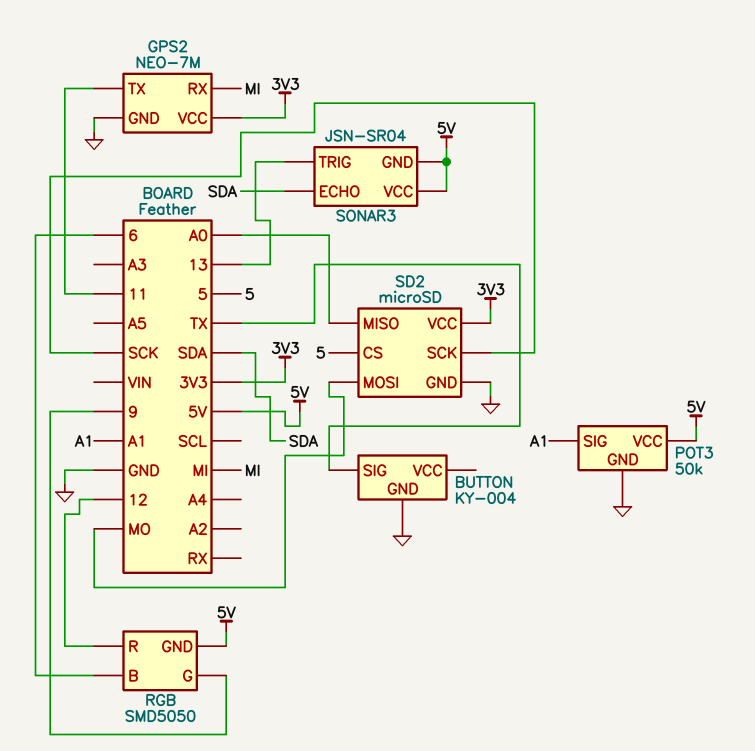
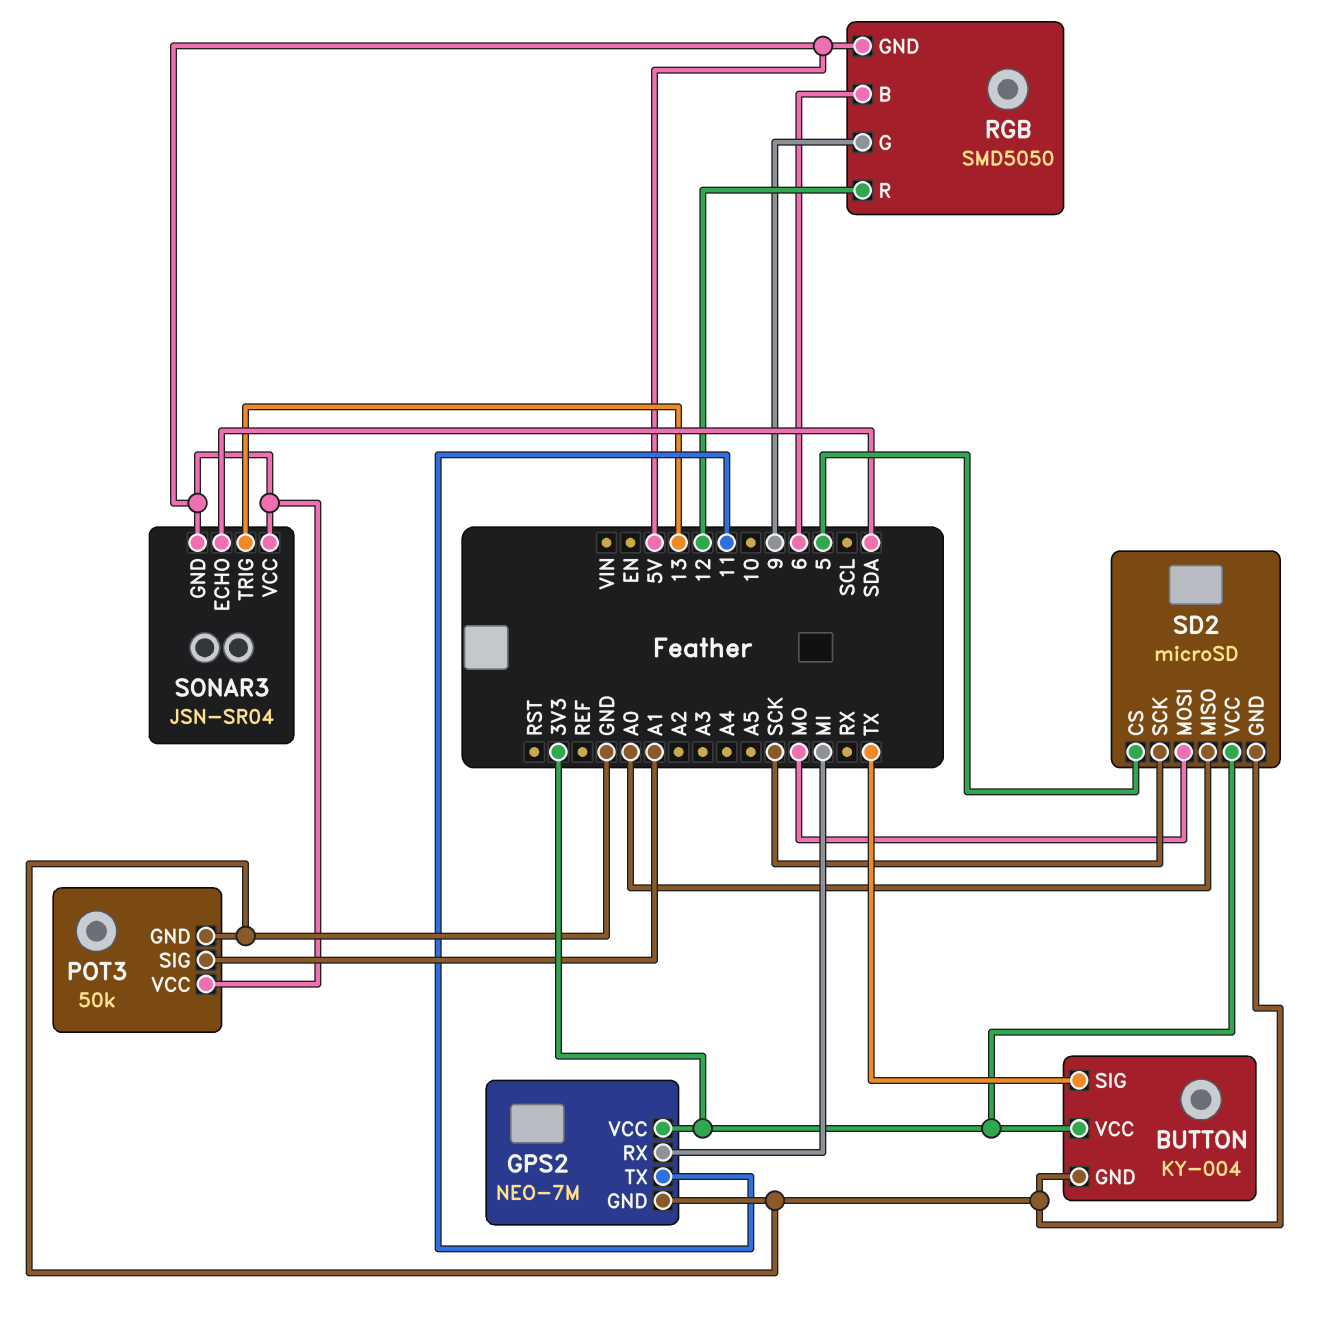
BUTTON pin VCC: none -> 3V3

